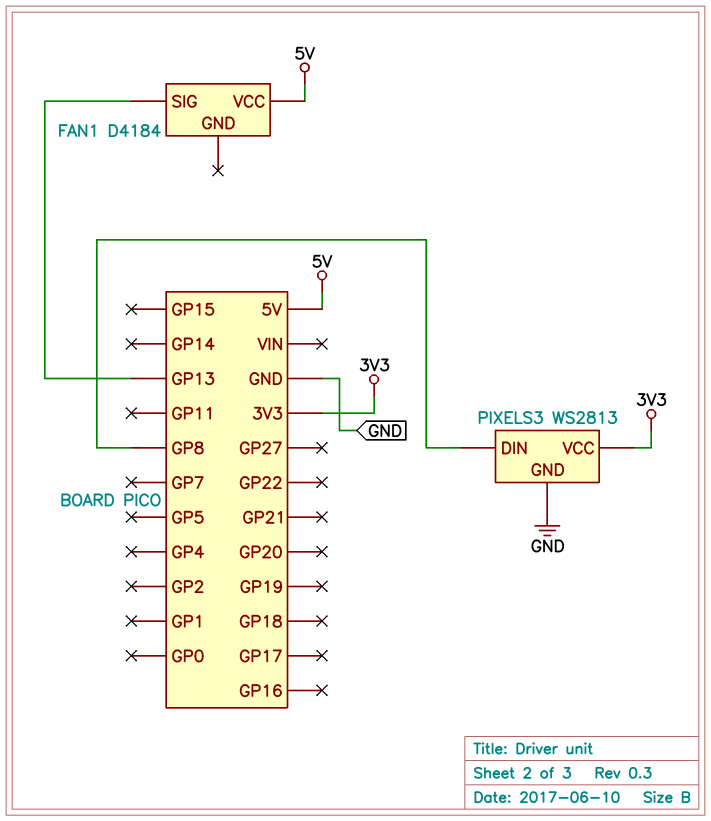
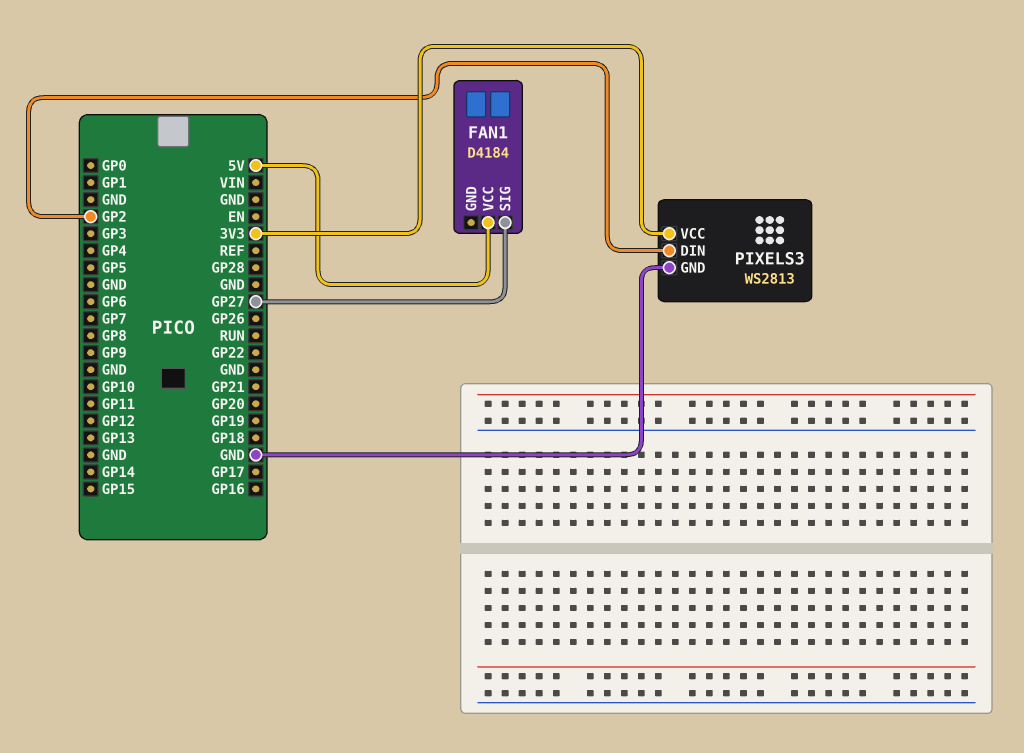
FAN1 pin SIG: GP13 -> GP27
PIXELS3 pin DIN: GP8 -> GP2

